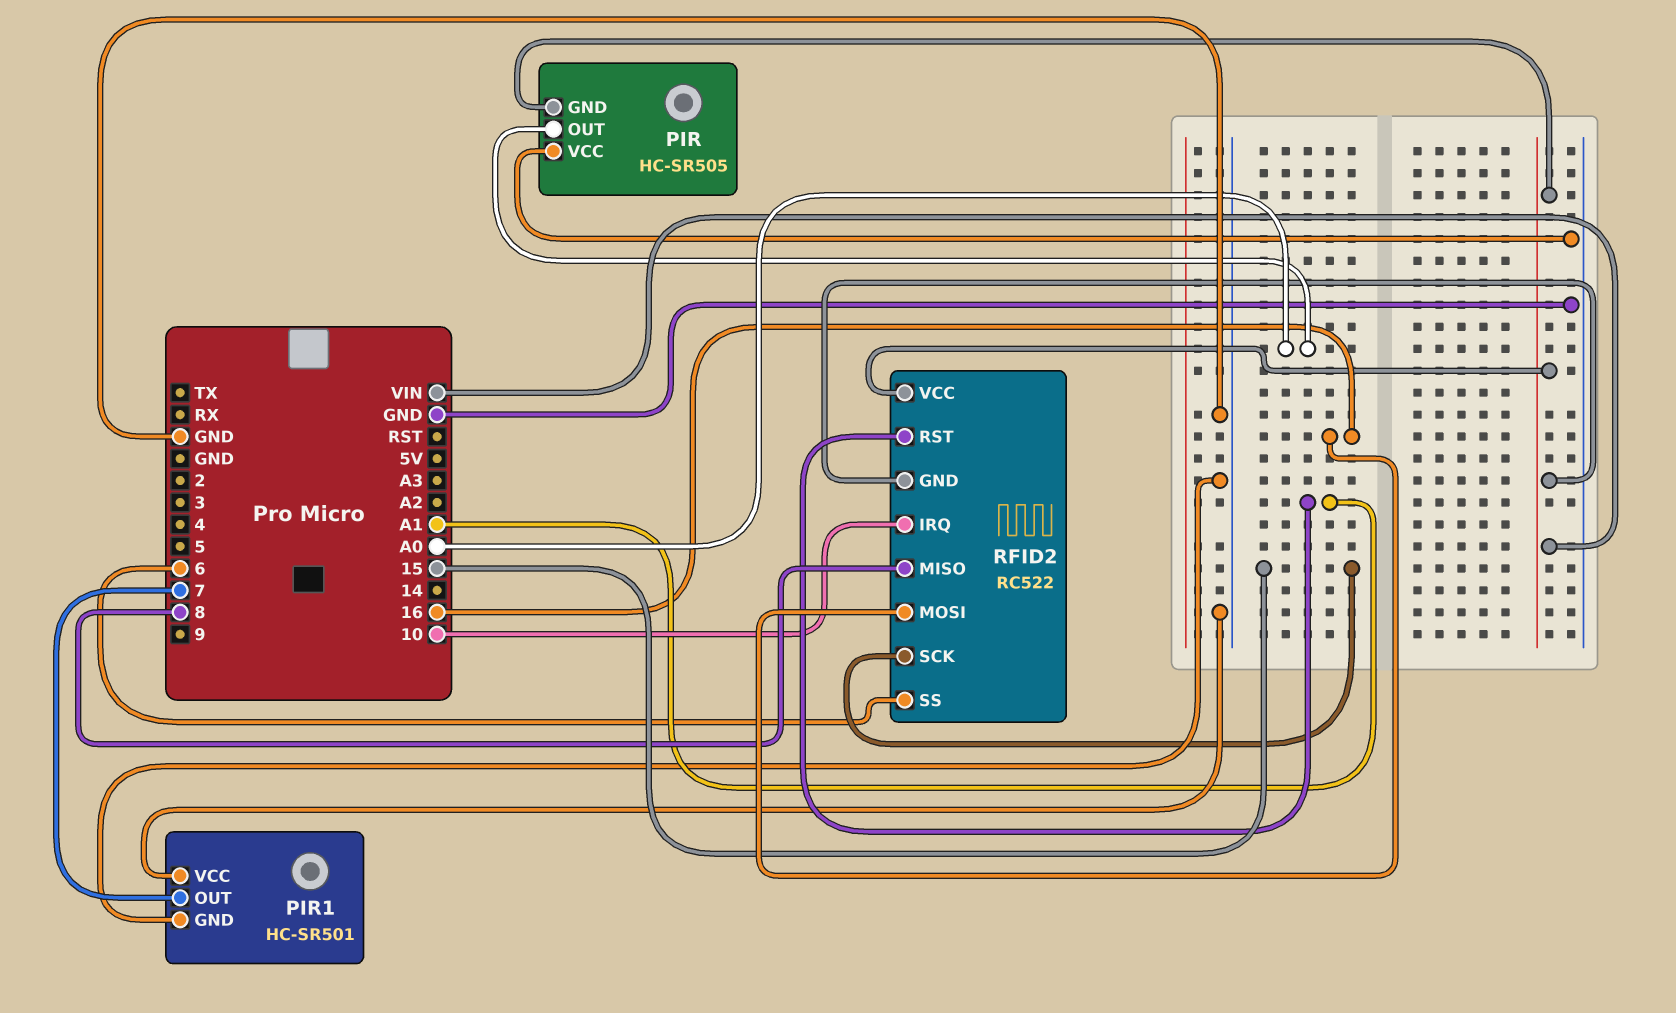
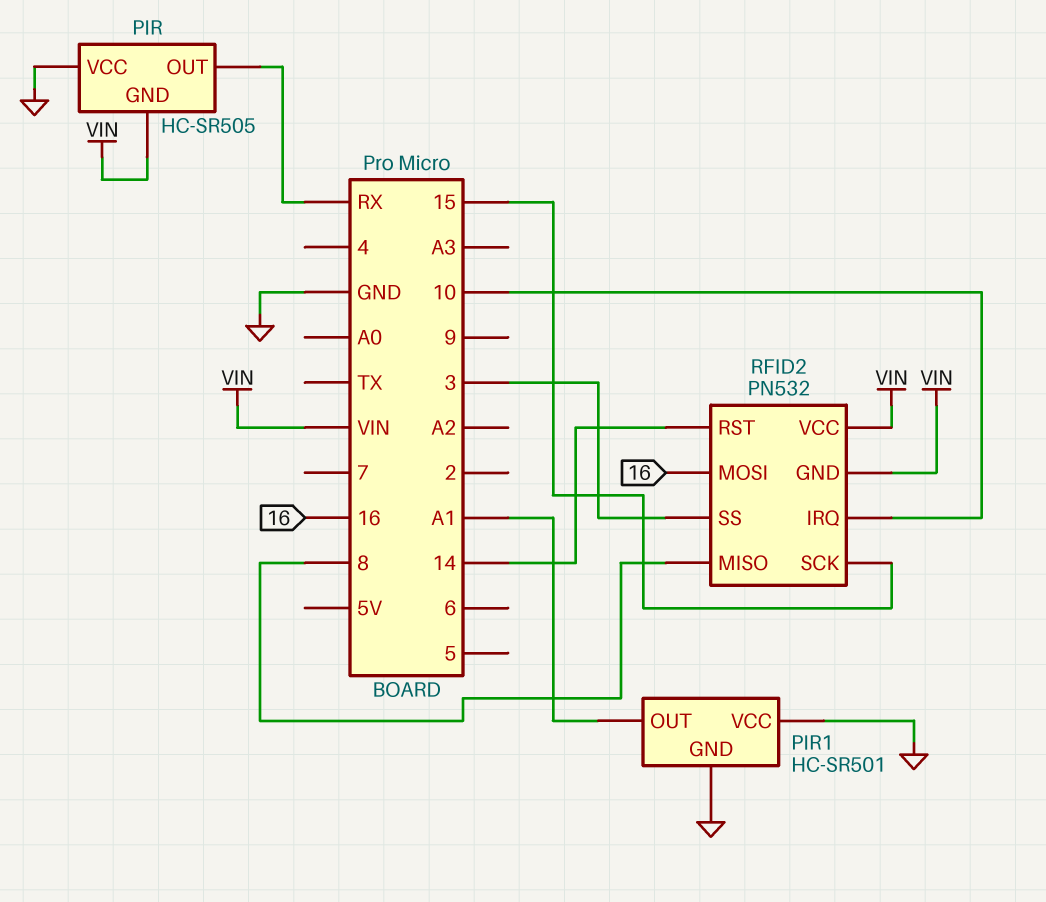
PIR pin OUT: A0 -> RX
PIR1 pin OUT: 7 -> A1
RFID2: RC522 -> PN532
RFID2 pin RST: A1 -> 14
RFID2 pin SS: 6 -> 3

